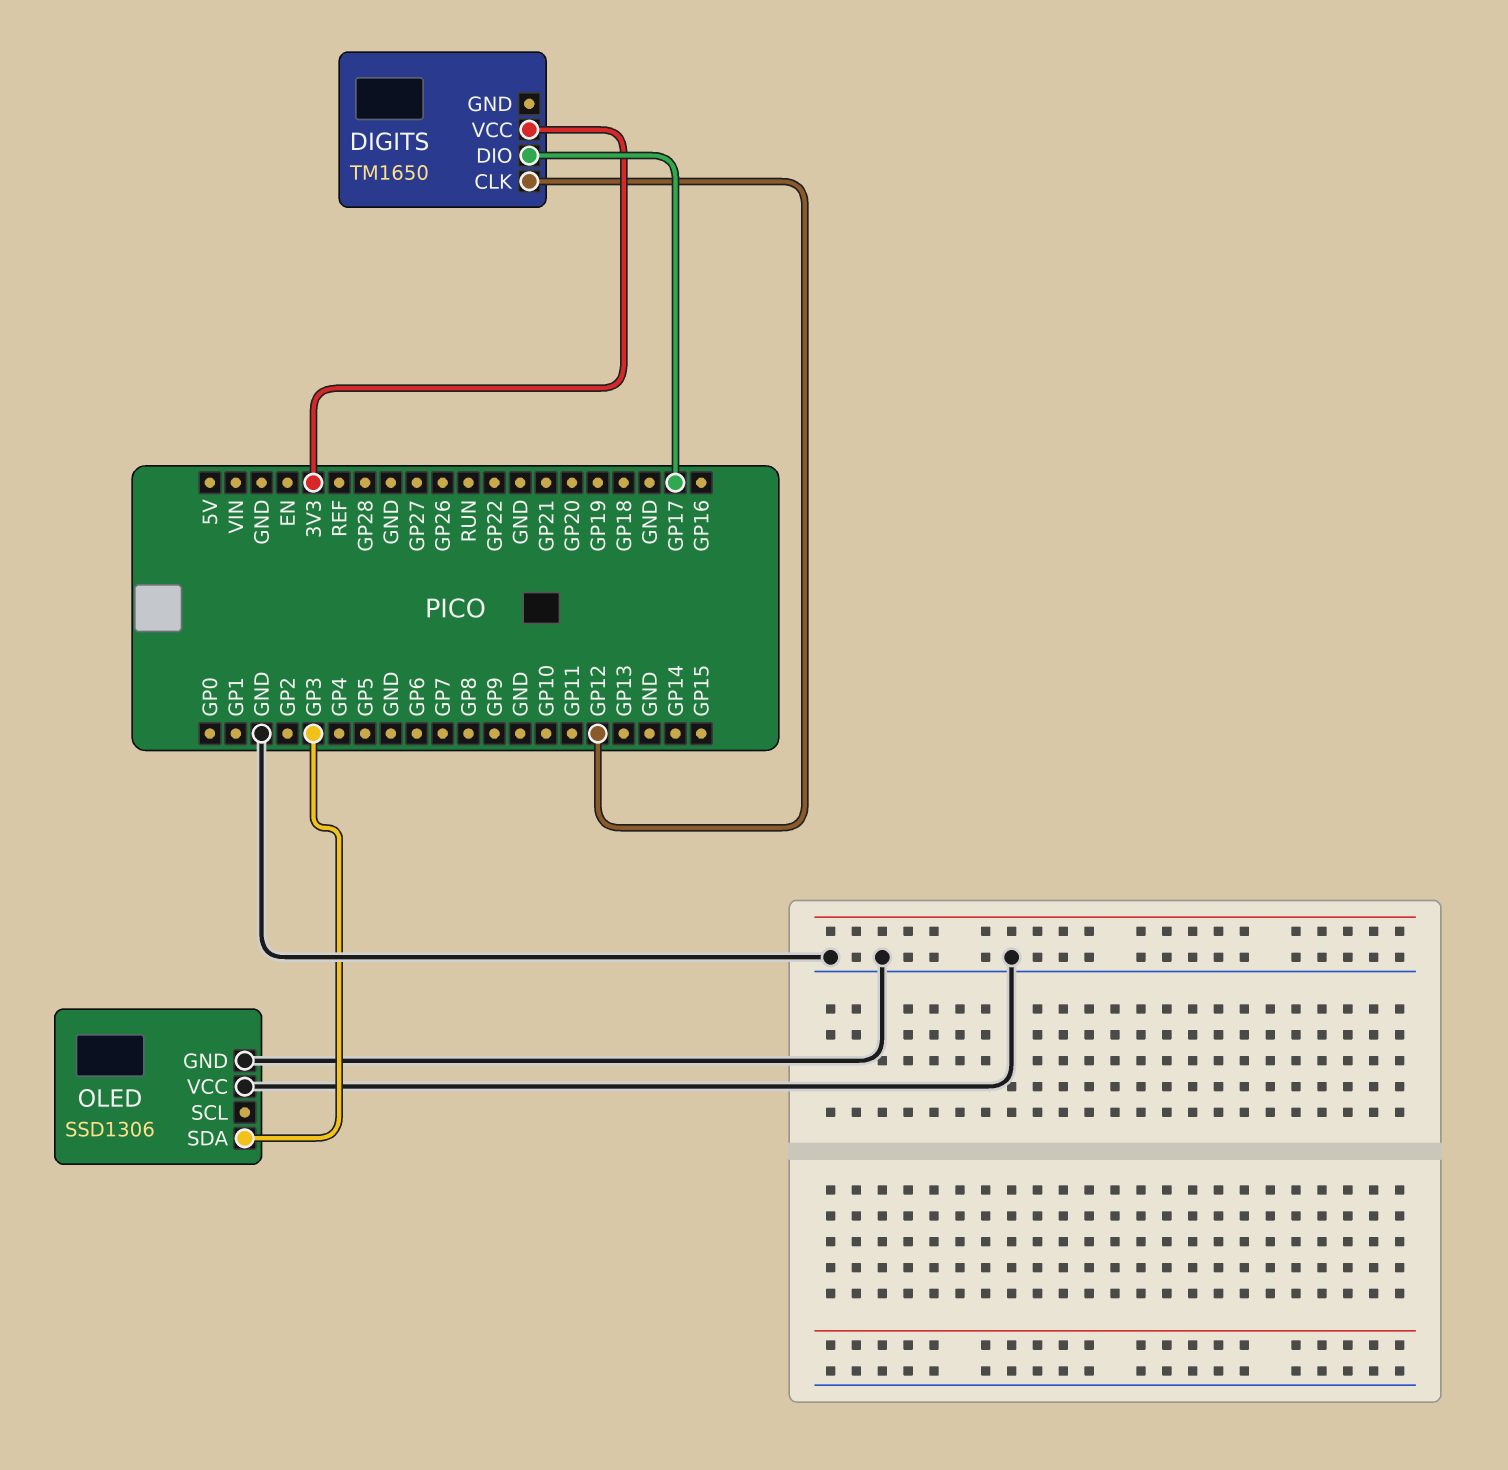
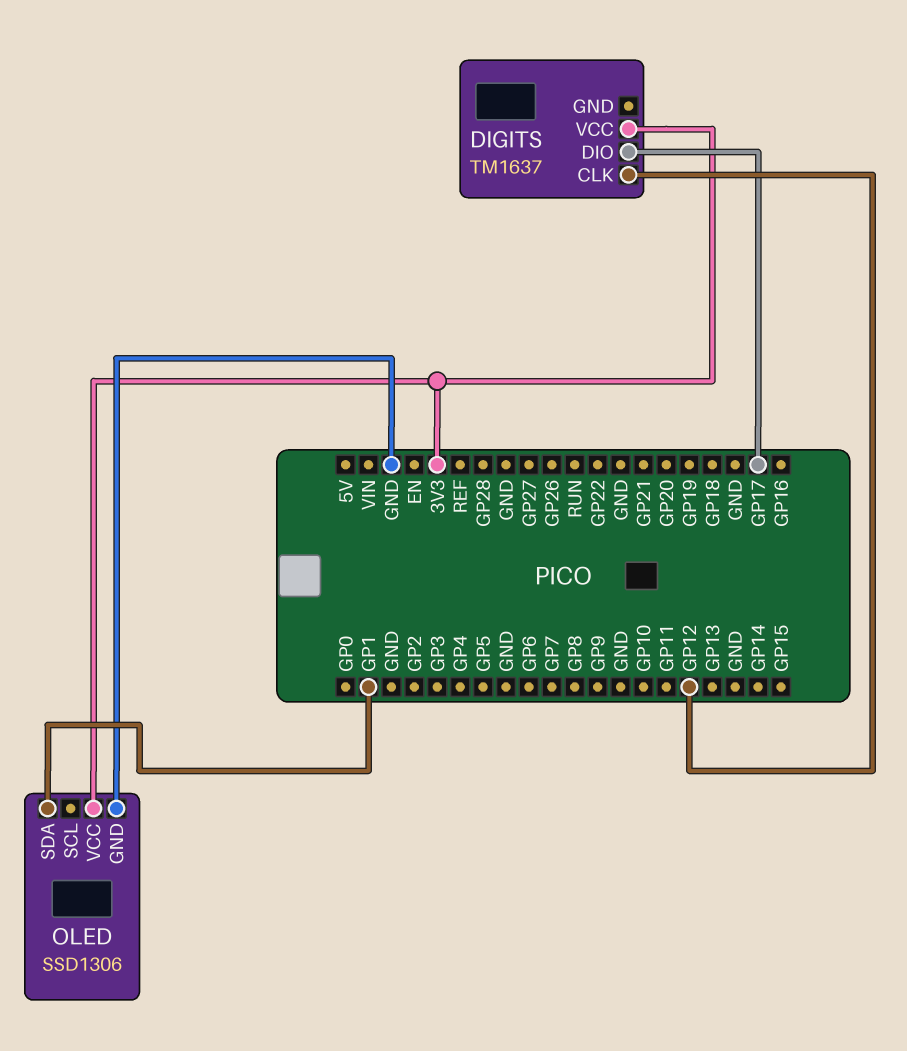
DIGITS: TM1650 -> TM1637
OLED pin SDA: GP3 -> GP1
OLED pin VCC: GND -> 3V3

